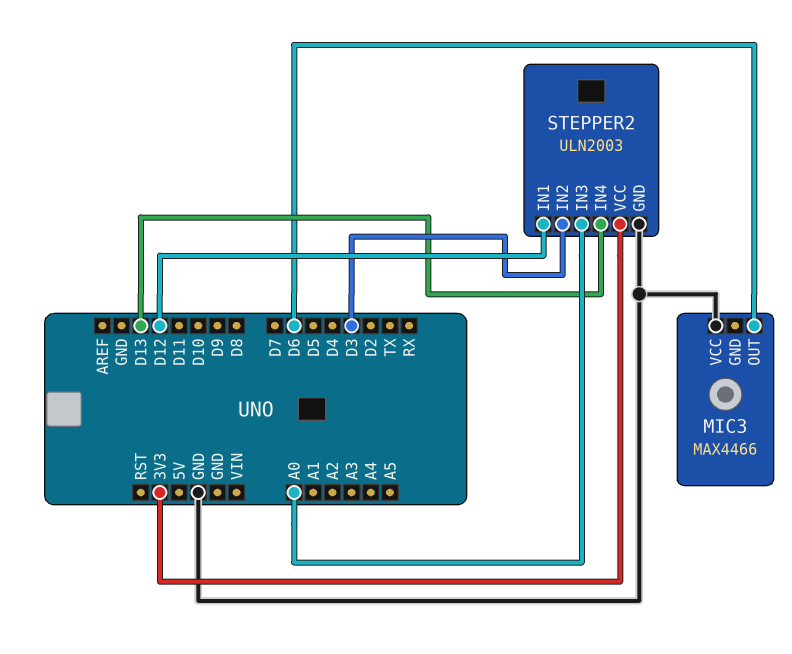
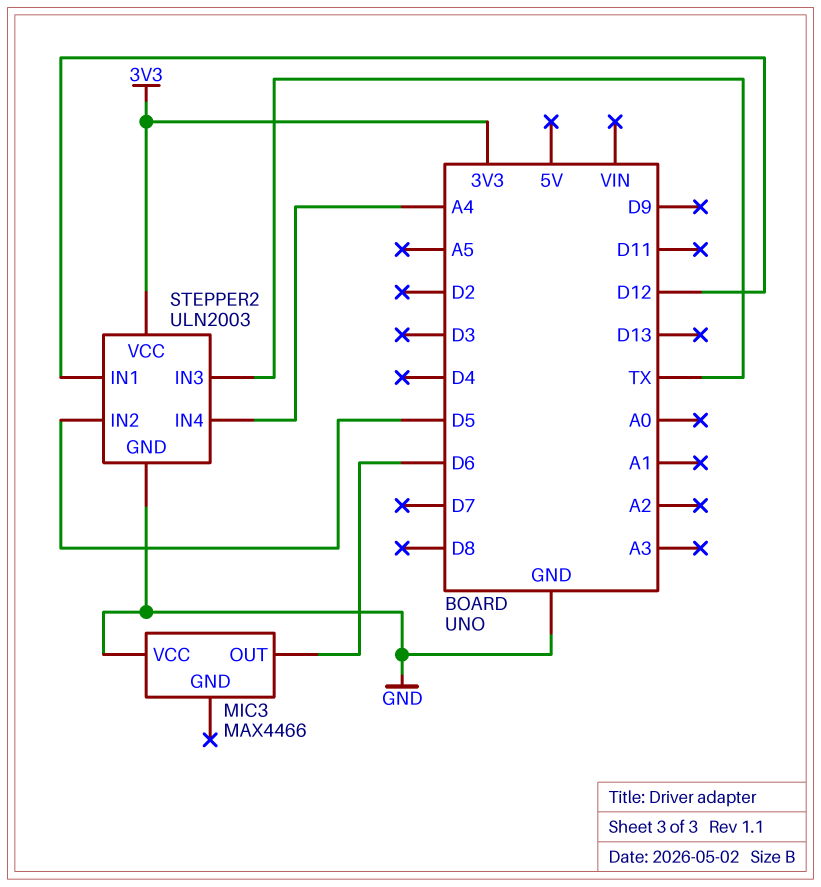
STEPPER2 pin IN2: D3 -> D5
STEPPER2 pin IN3: A0 -> TX
STEPPER2 pin IN4: D13 -> A4

